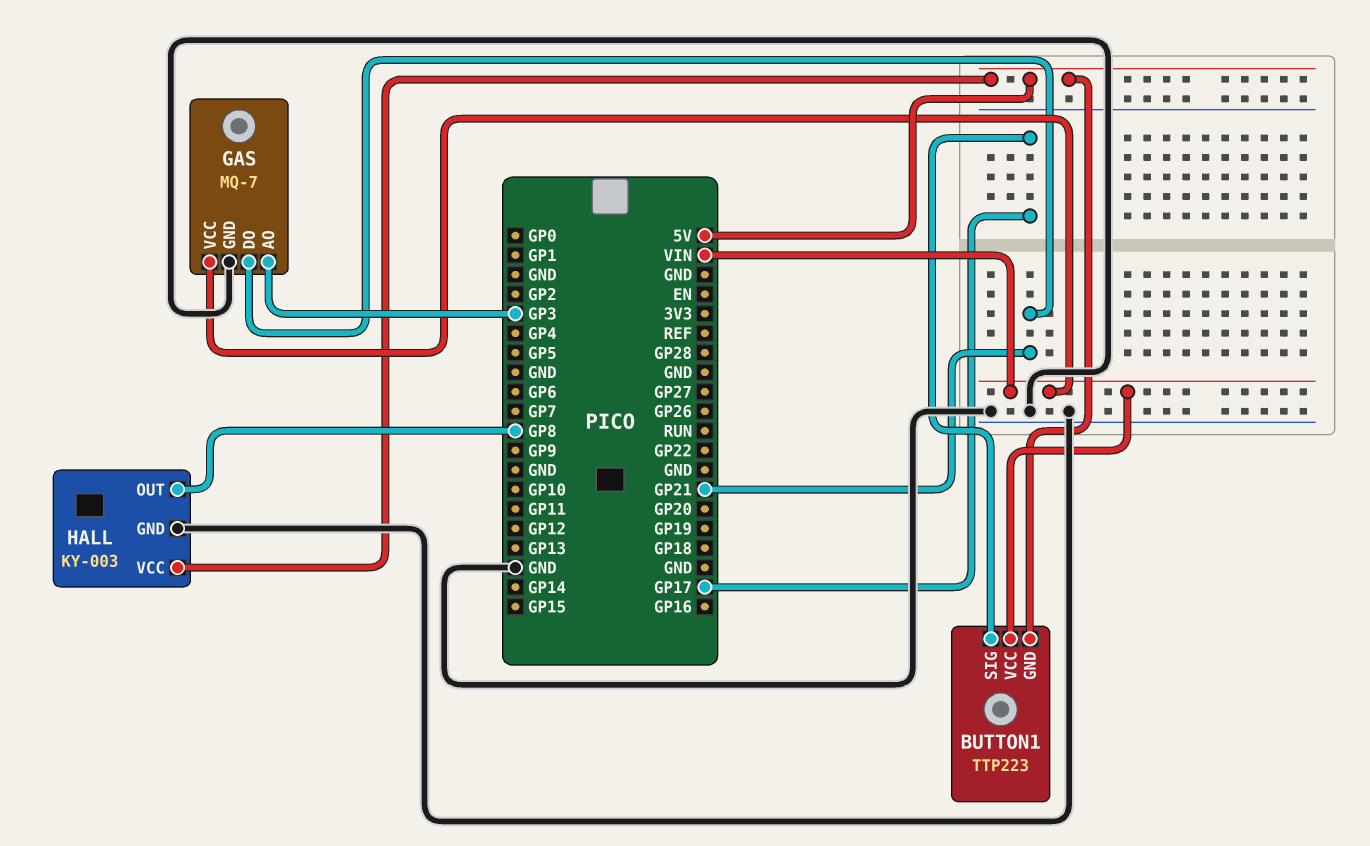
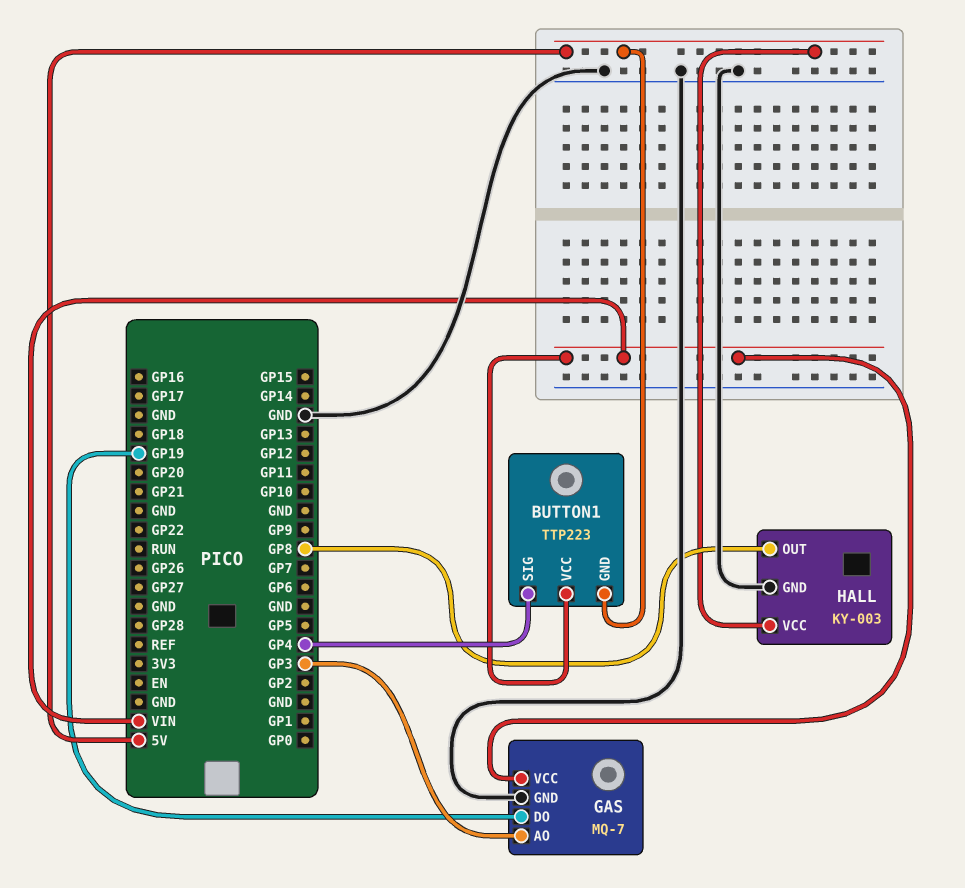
BUTTON1 pin SIG: GP17 -> GP4
GAS pin DO: GP21 -> GP19

